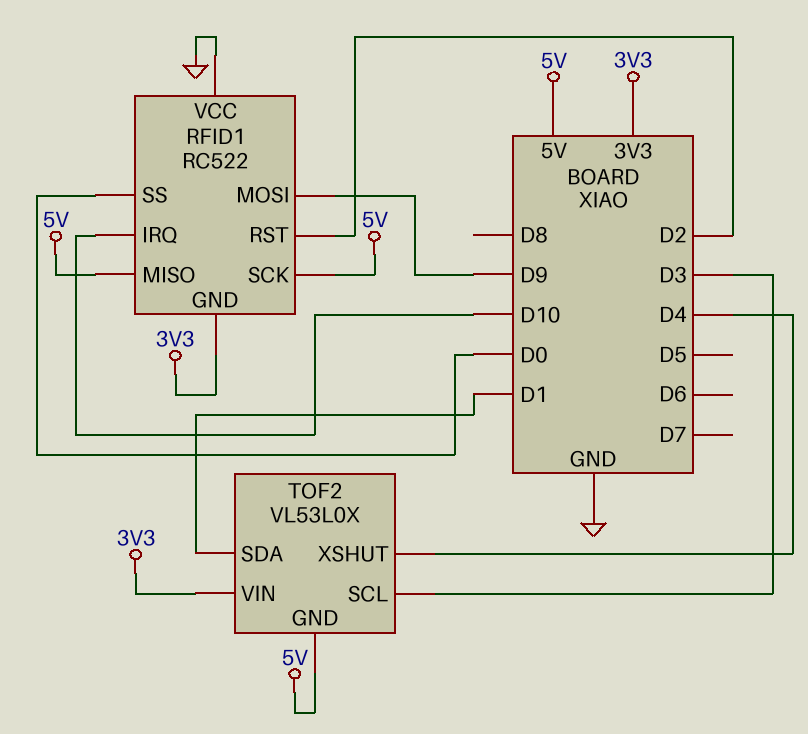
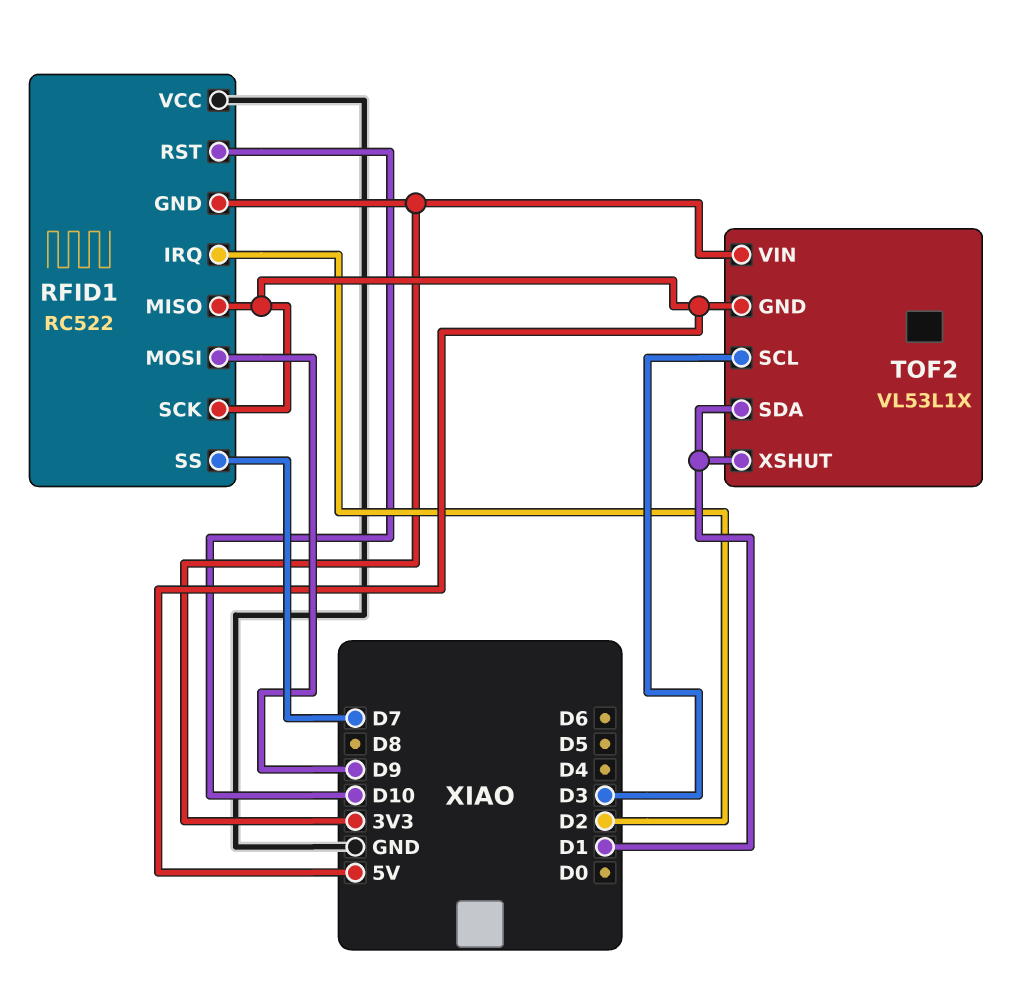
RFID1 pin IRQ: D10 -> D2
RFID1 pin RST: D2 -> D10
RFID1 pin SS: D0 -> D7
TOF2: VL53L0X -> VL53L1X
TOF2 pin XSHUT: D4 -> D1

